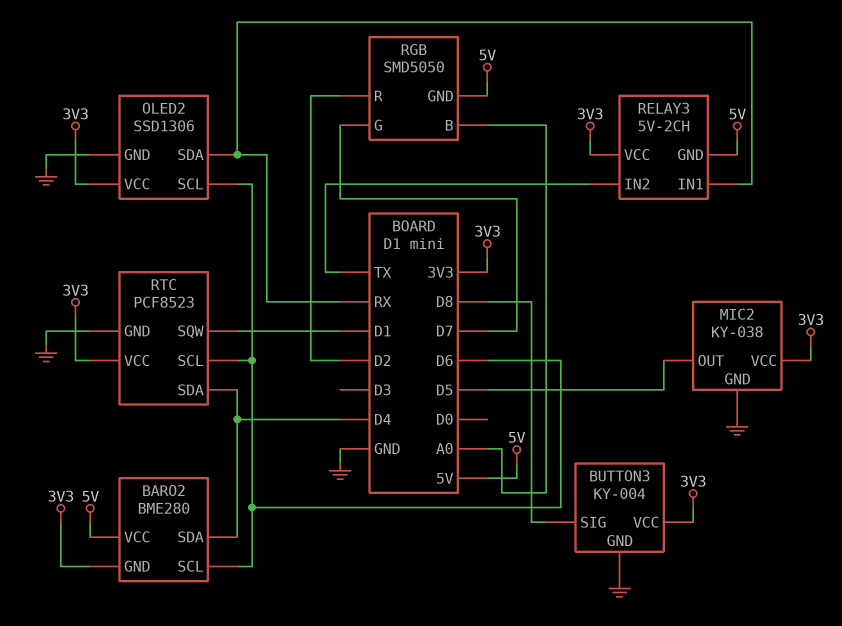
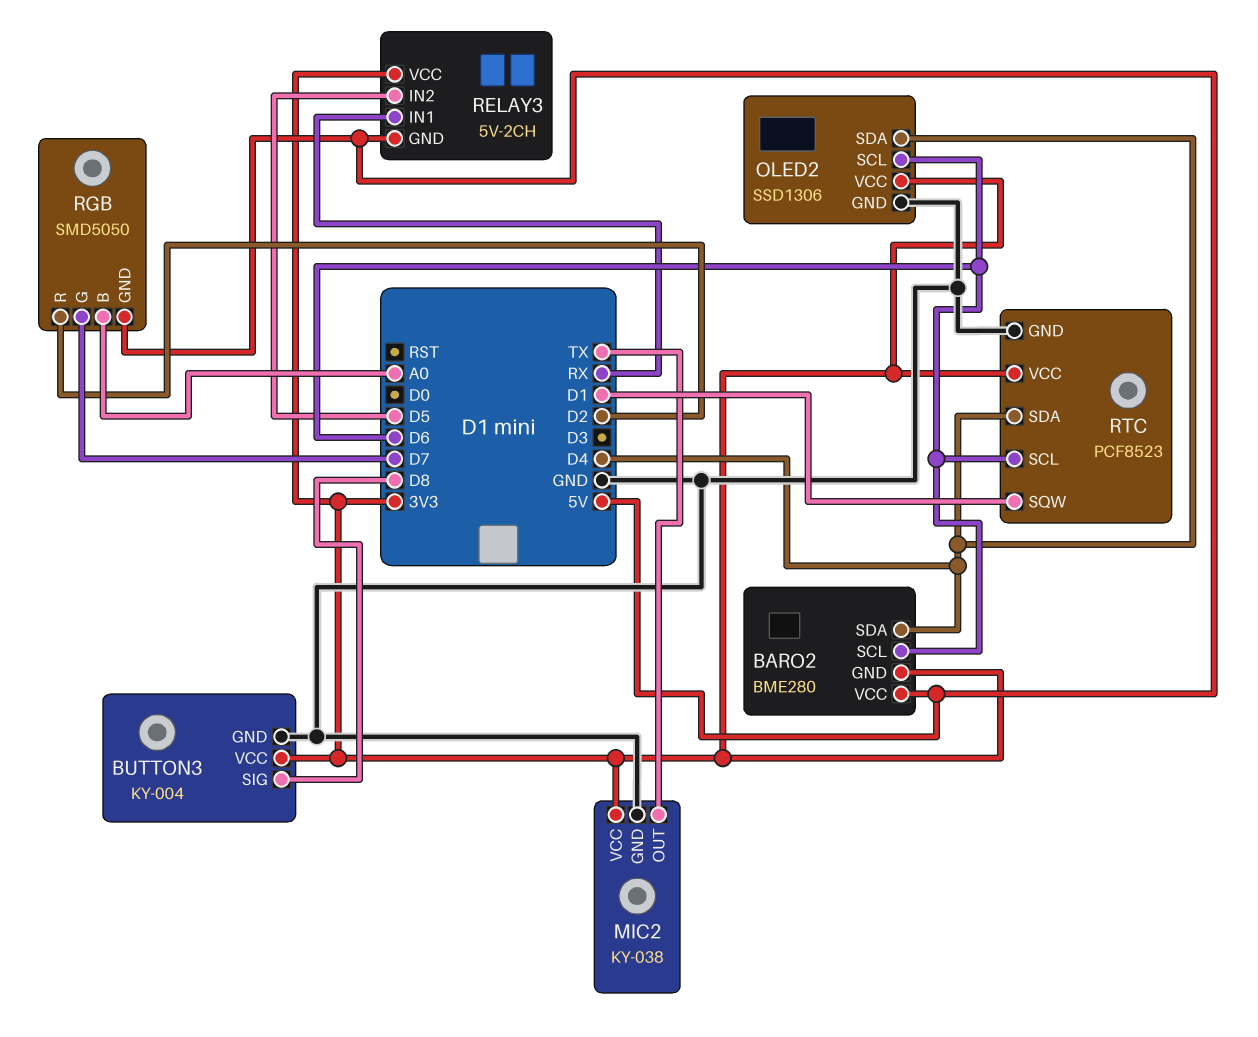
MIC2 pin OUT: D5 -> TX
OLED2 pin SDA: RX -> D4
RELAY3 pin IN2: TX -> D5

